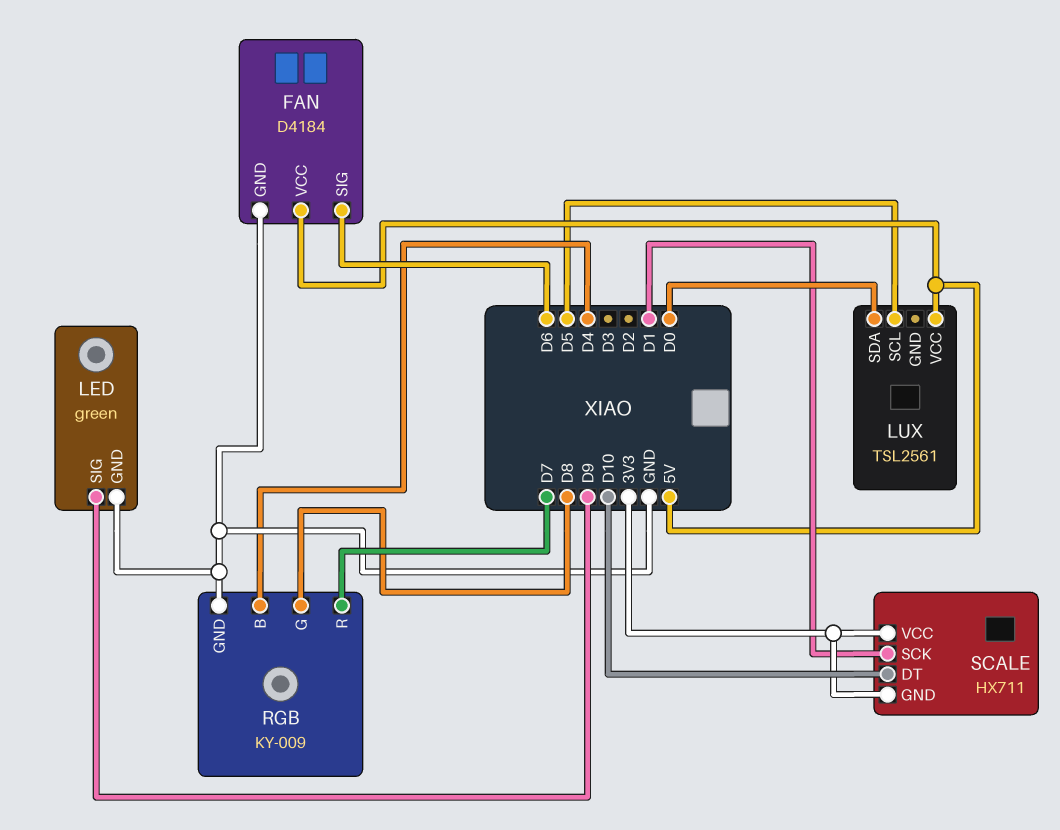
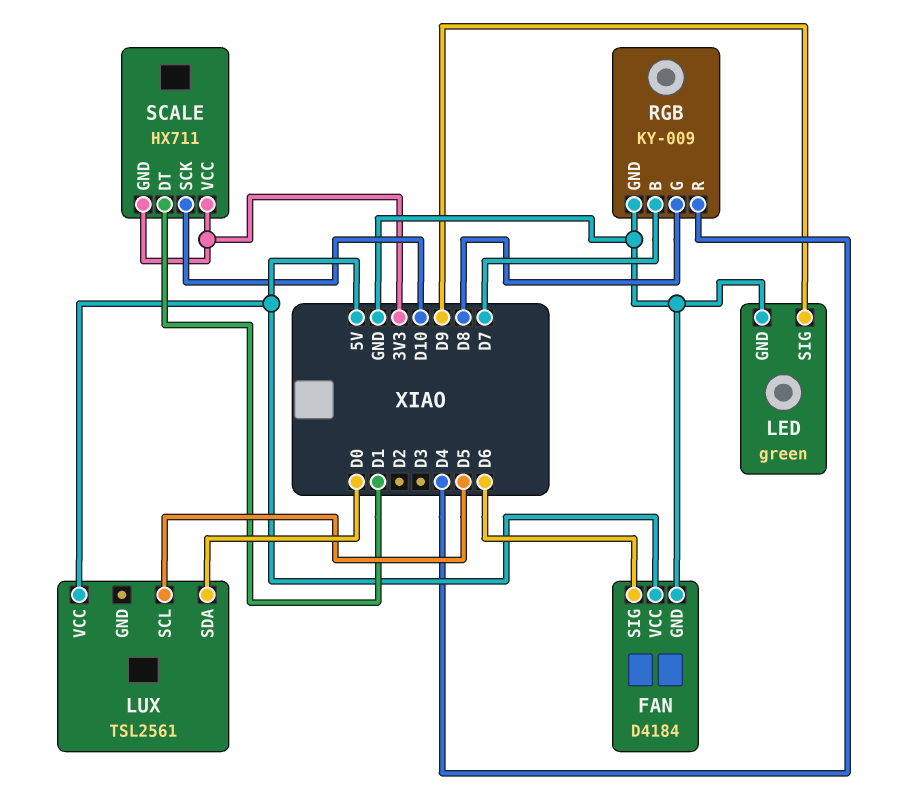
RGB pin B: D4 -> D7
RGB pin R: D7 -> D4
SCALE pin DT: D10 -> D1
SCALE pin SCK: D1 -> D10

